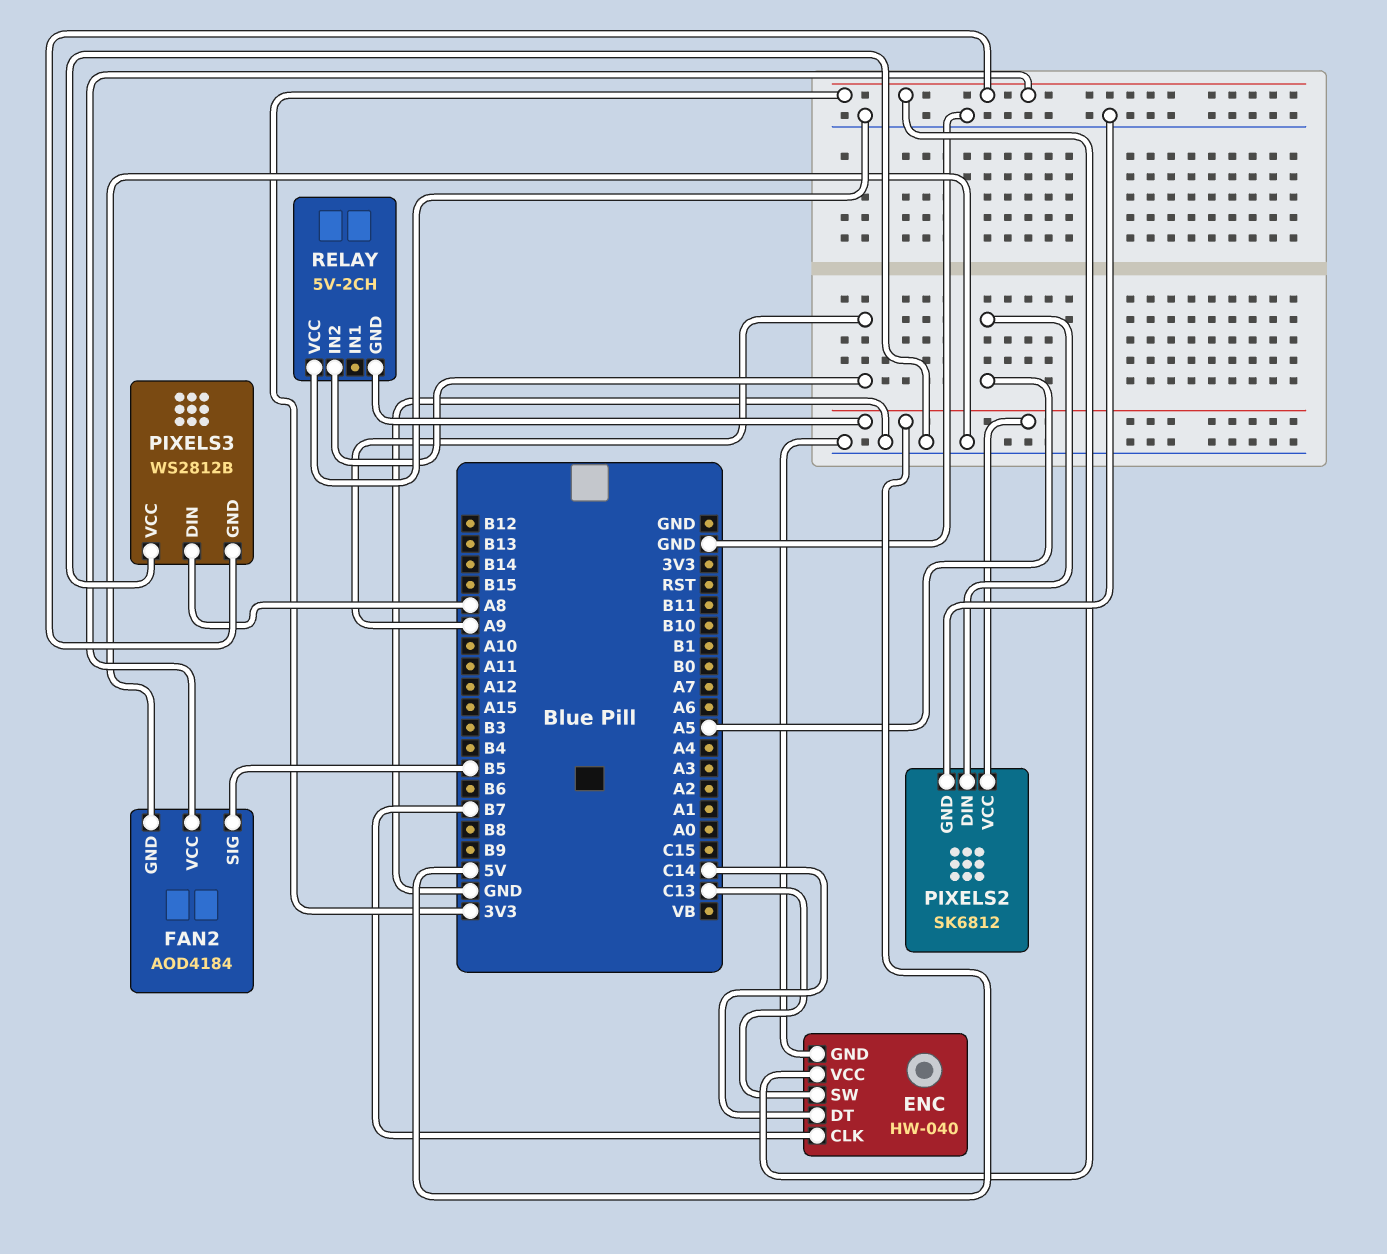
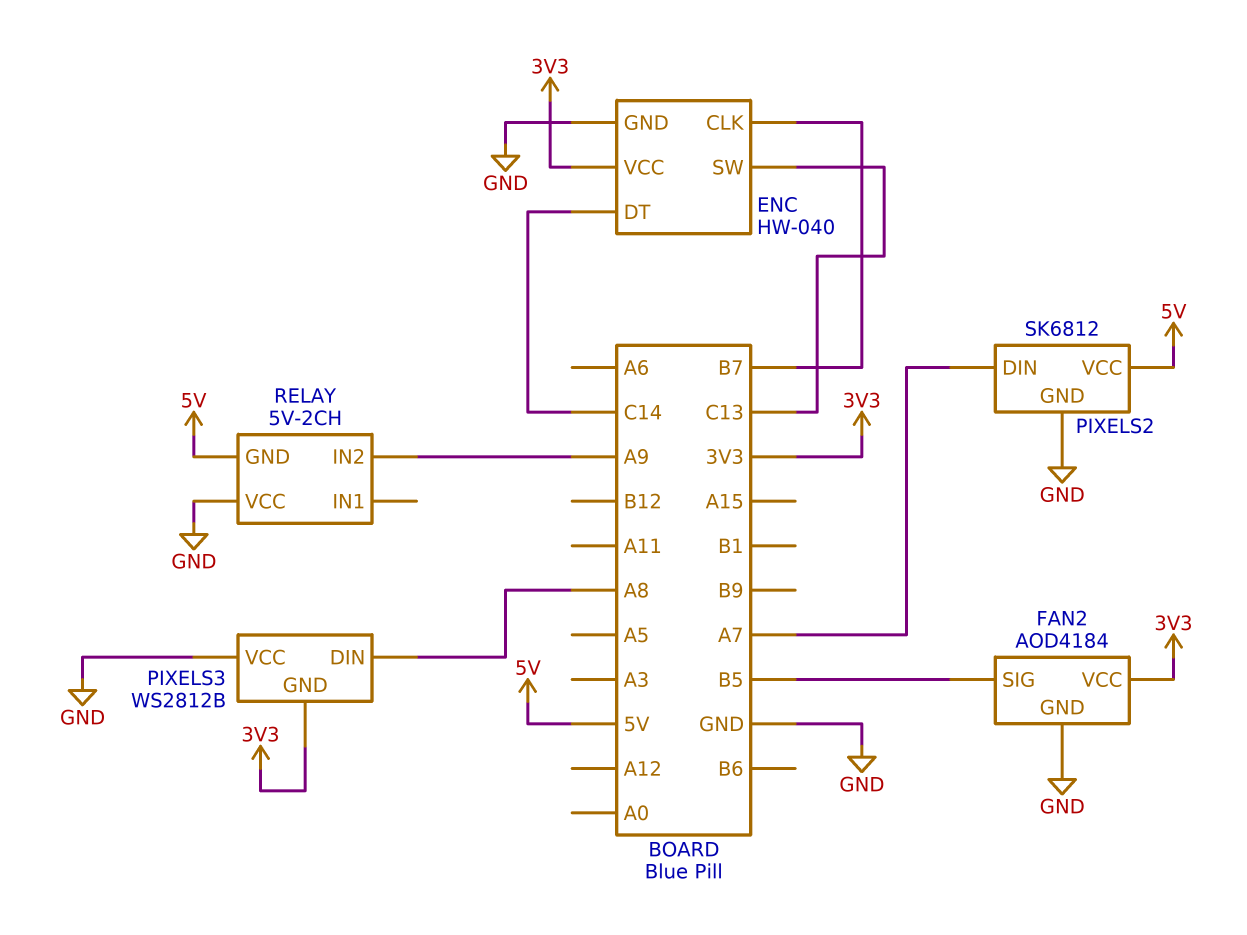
PIXELS2 pin DIN: A5 -> A7

